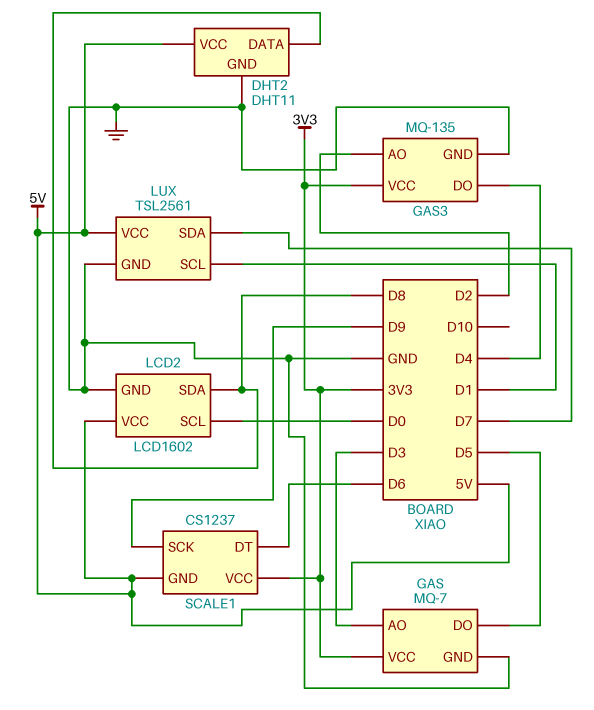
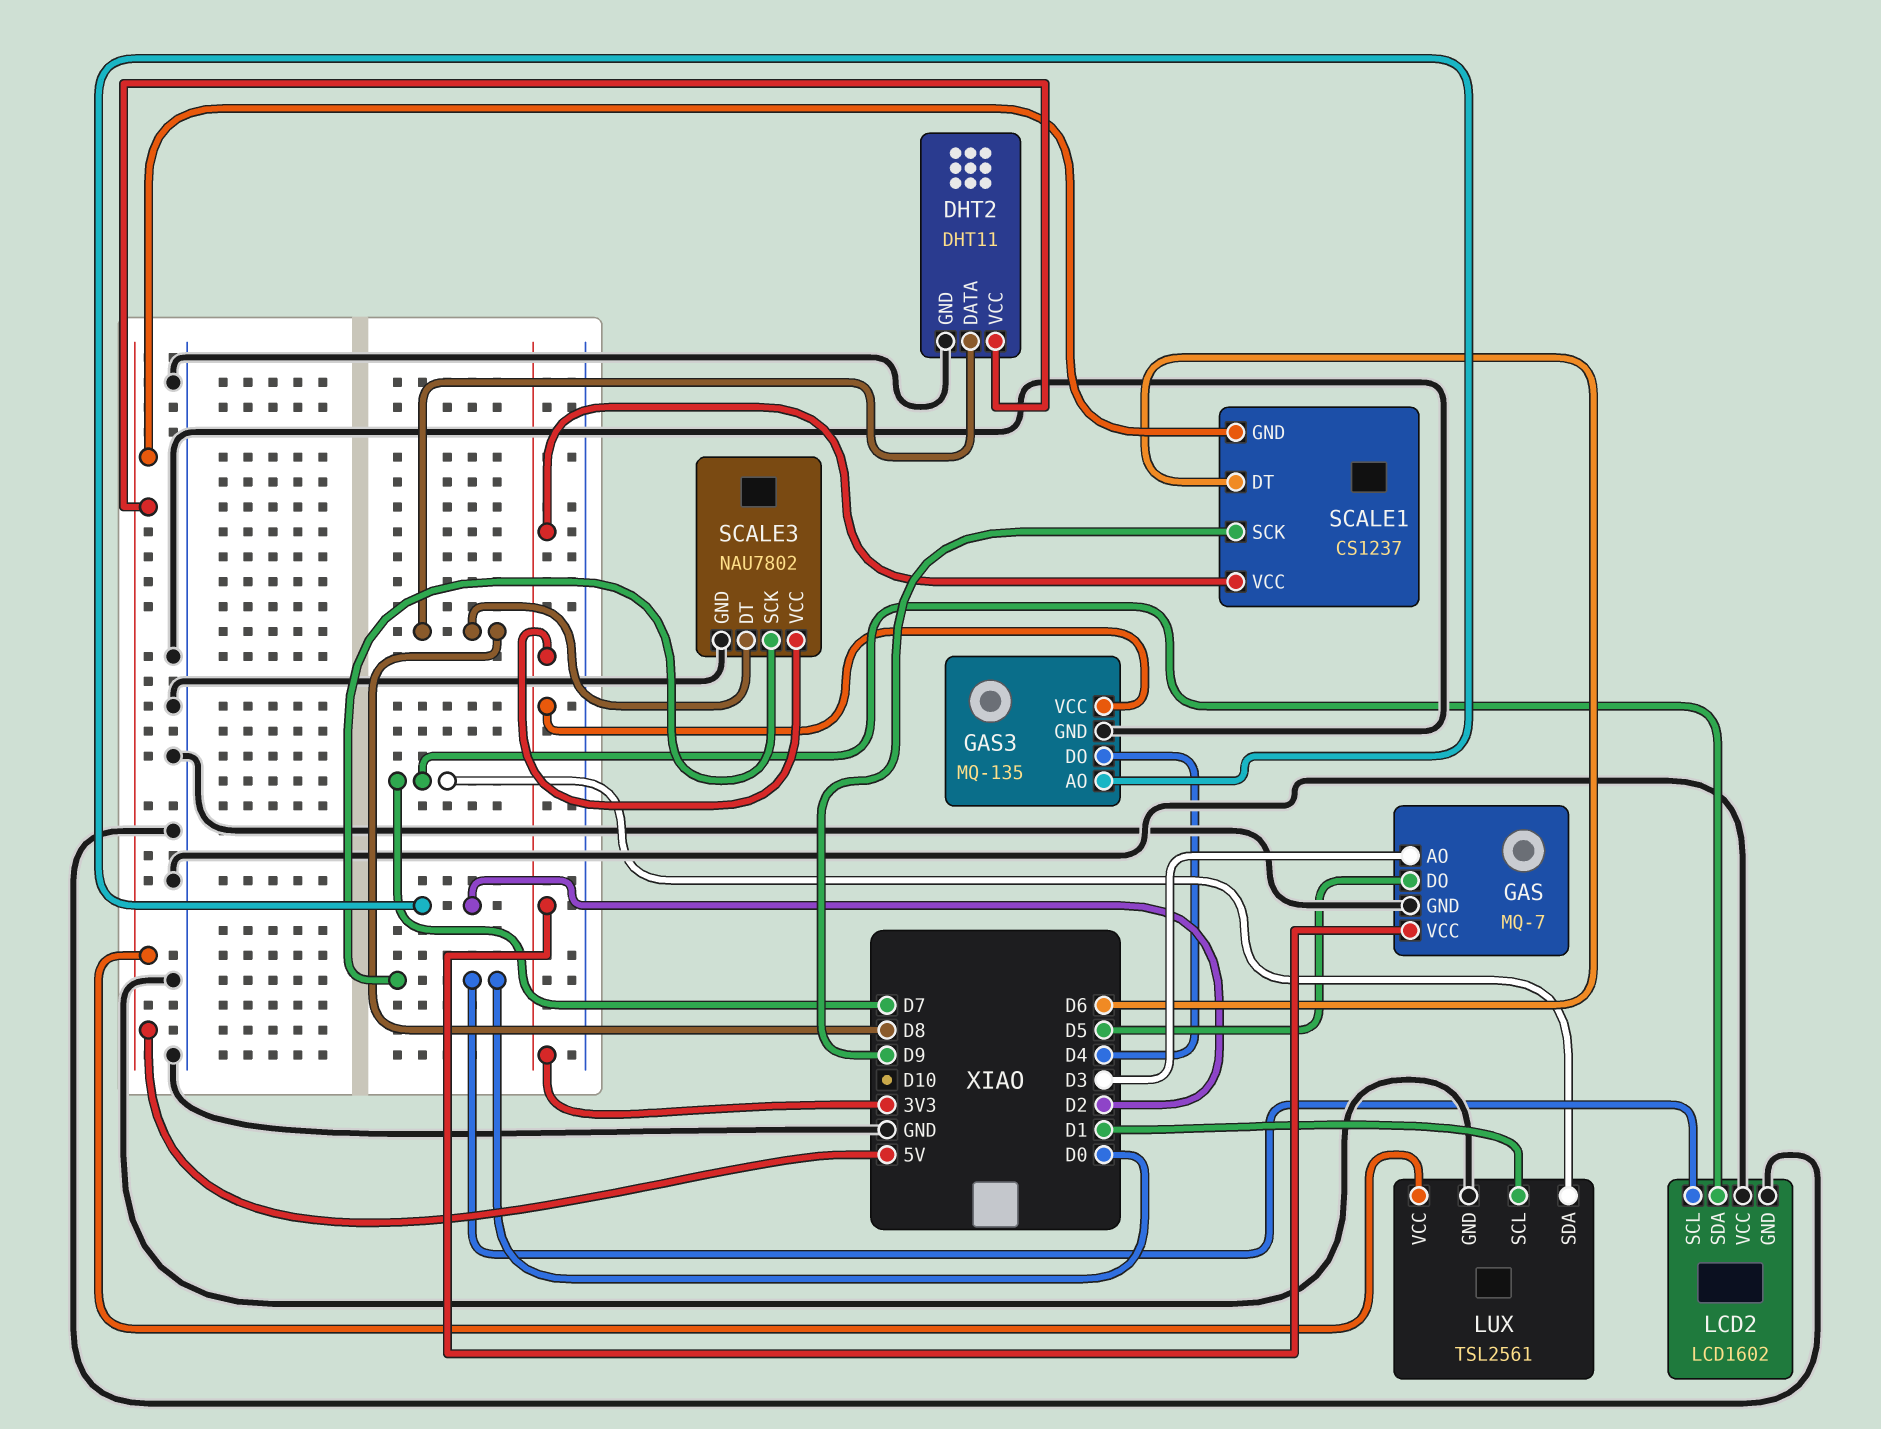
LCD2 pin SDA: D8 -> D7
LCD2 pin VCC: 5V -> GND
SCALE3: none -> NAU7802
SCALE3 pin DT: none -> D8
SCALE3 pin GND: none -> GND
SCALE3 pin SCK: none -> D0
SCALE3 pin VCC: none -> 3V3

